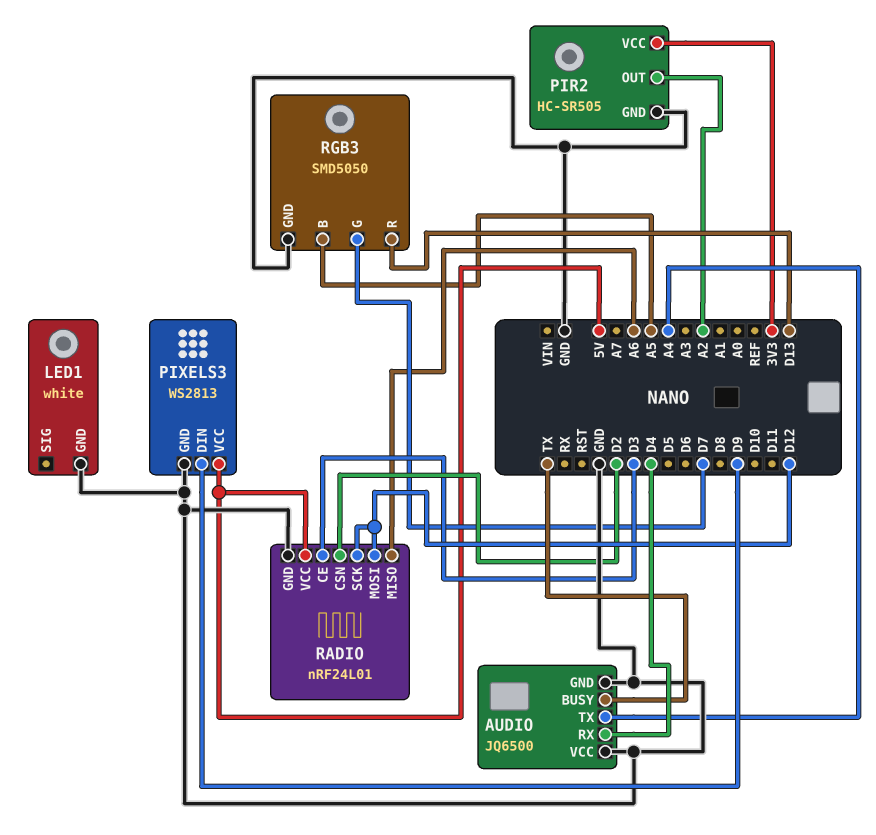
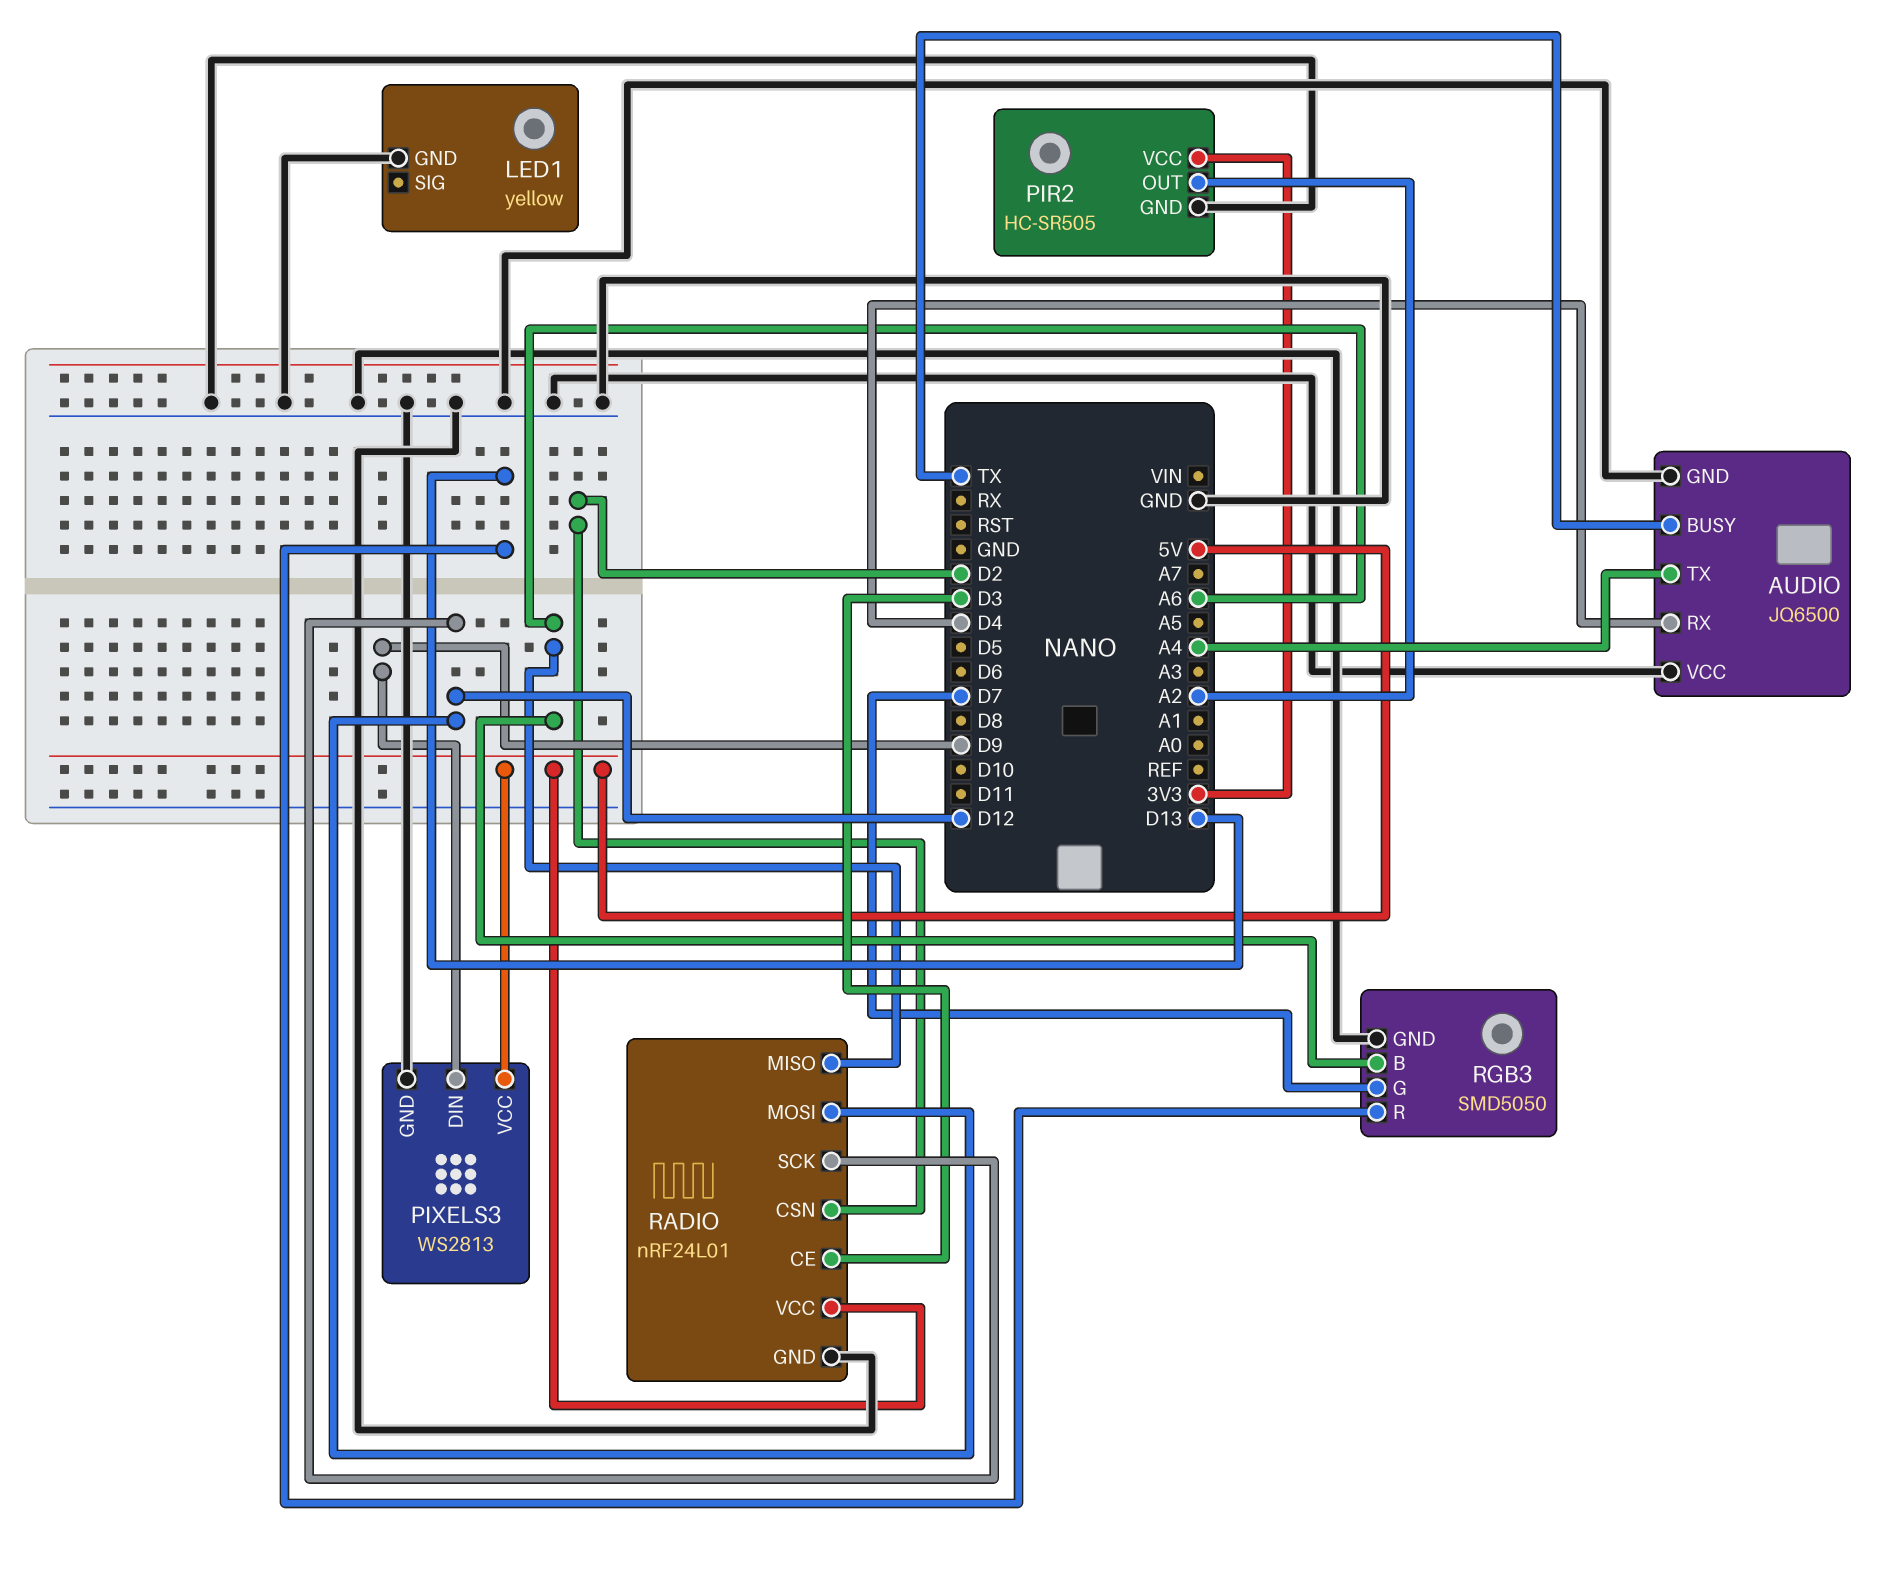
LED1: white -> yellow
RGB3 pin B: A5 -> A6

